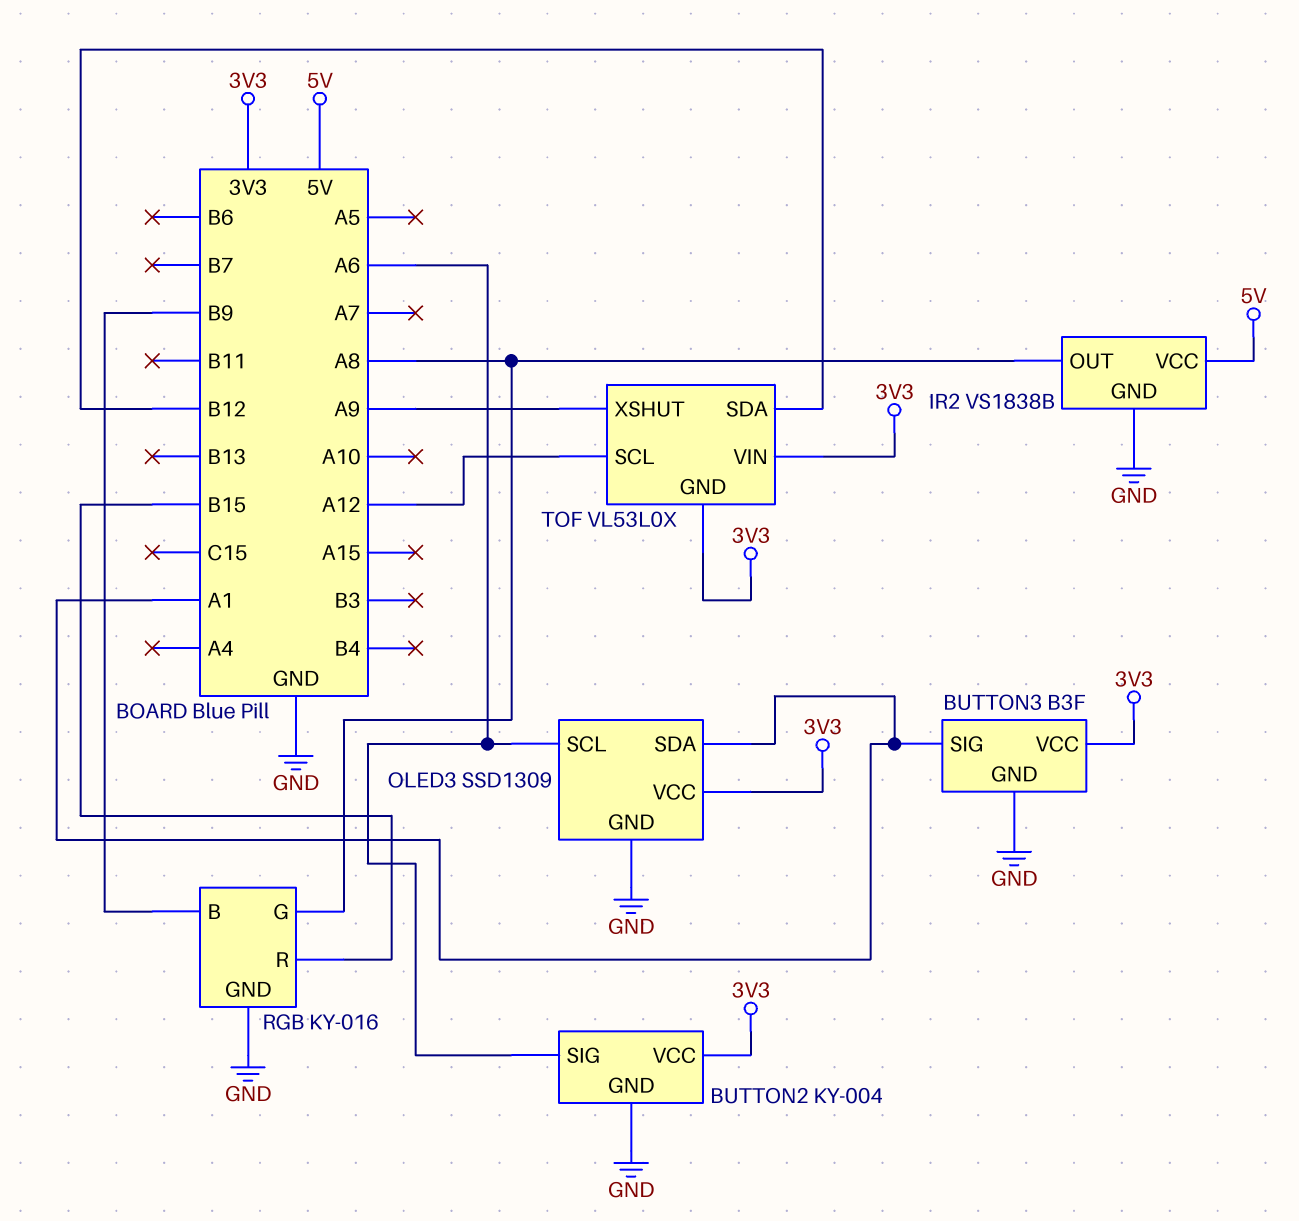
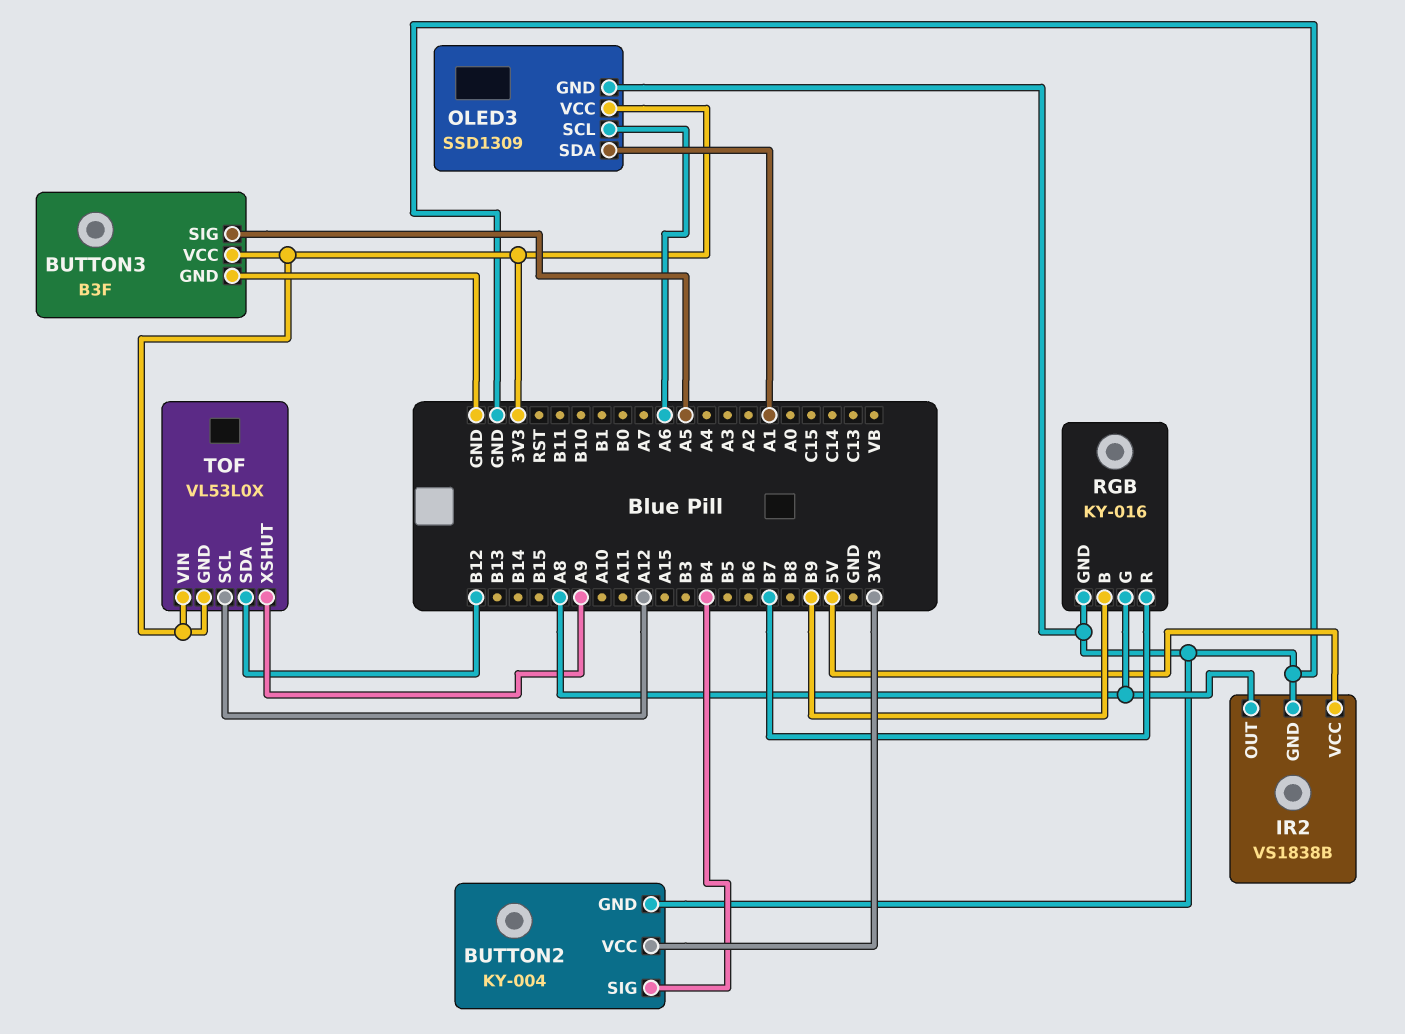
BUTTON2 pin SIG: A6 -> B4
BUTTON3 pin SIG: A1 -> A5
RGB pin R: B15 -> B7

